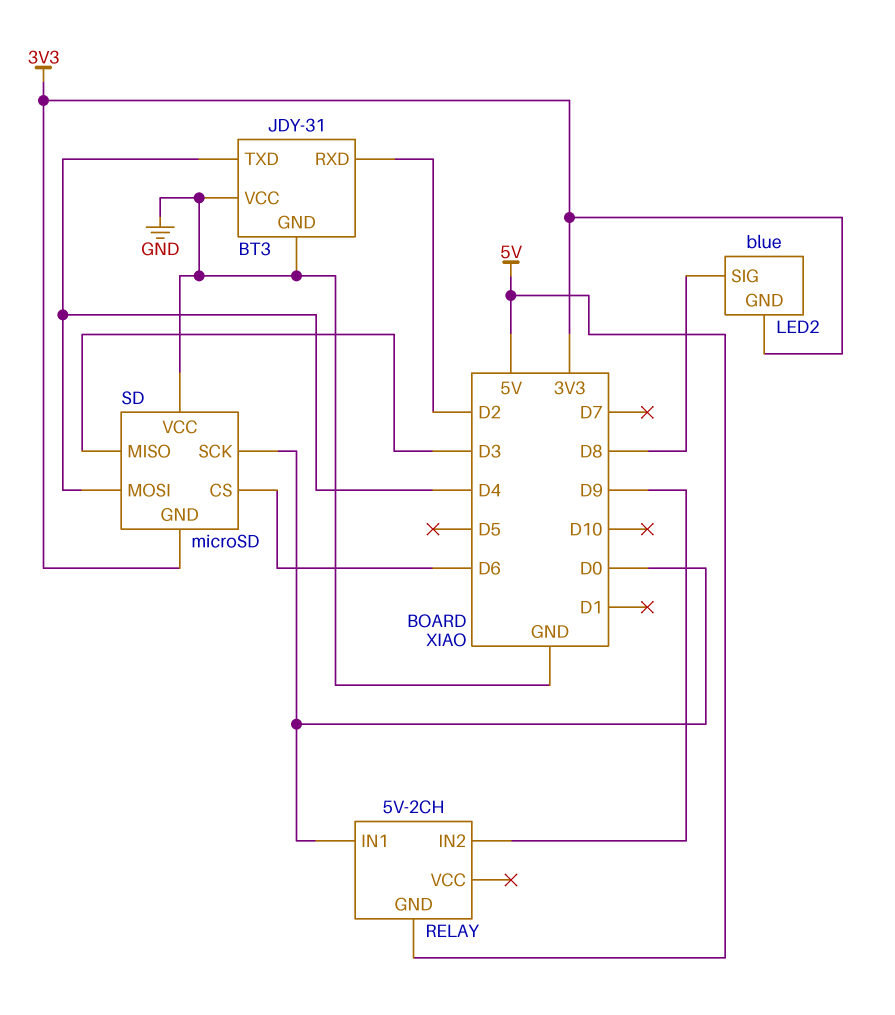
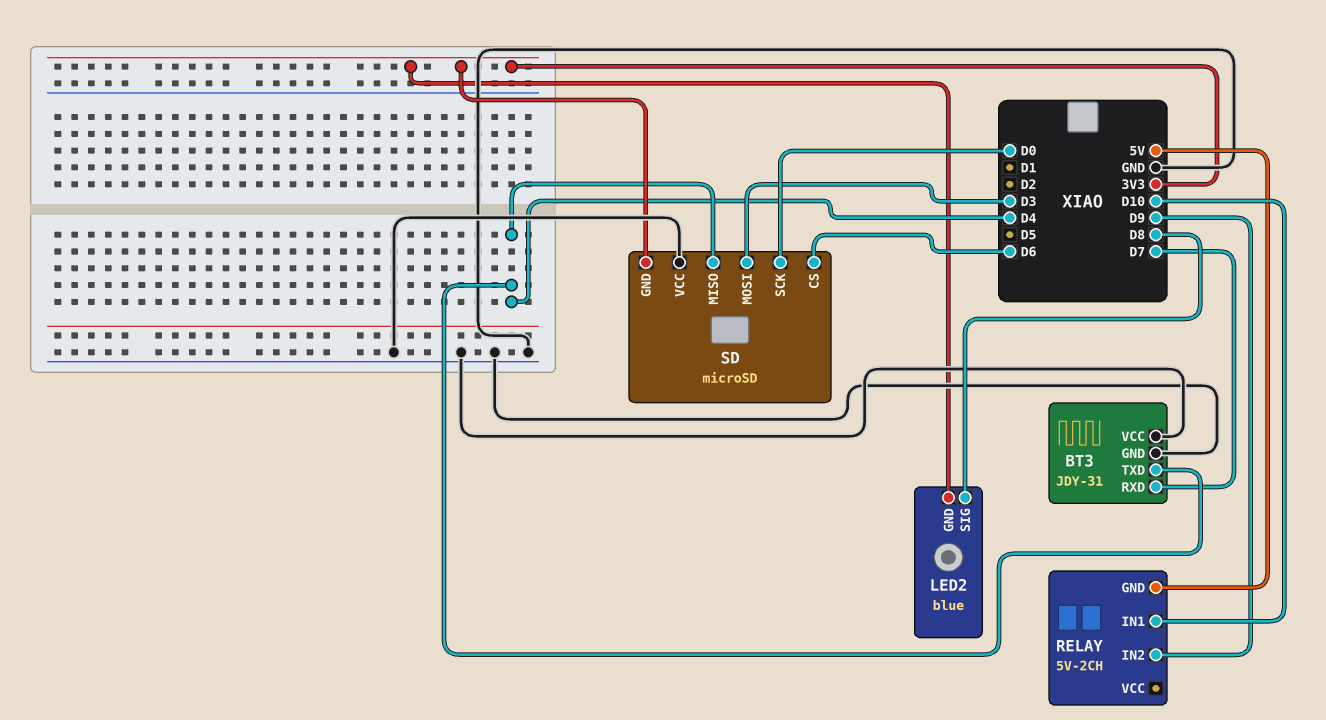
BT3 pin RXD: D2 -> D7
RELAY pin IN1: D0 -> D10
SD pin MISO: D3 -> D4
SD pin MOSI: D4 -> D3

